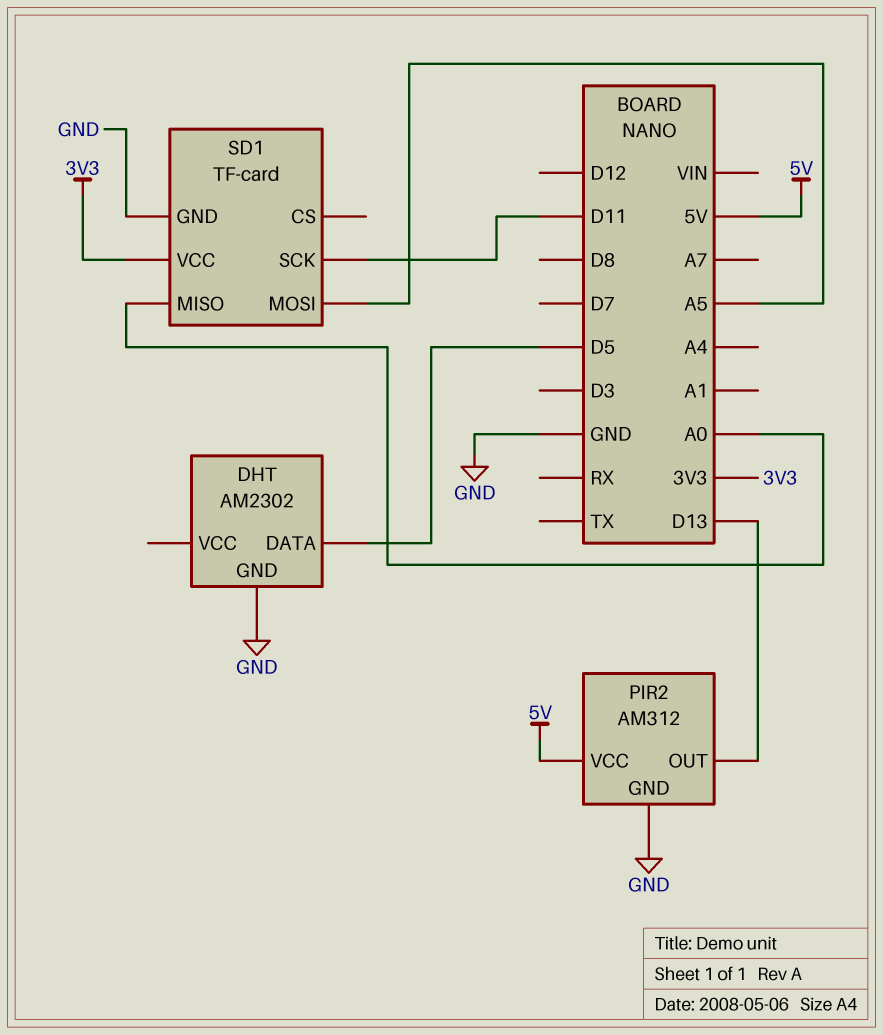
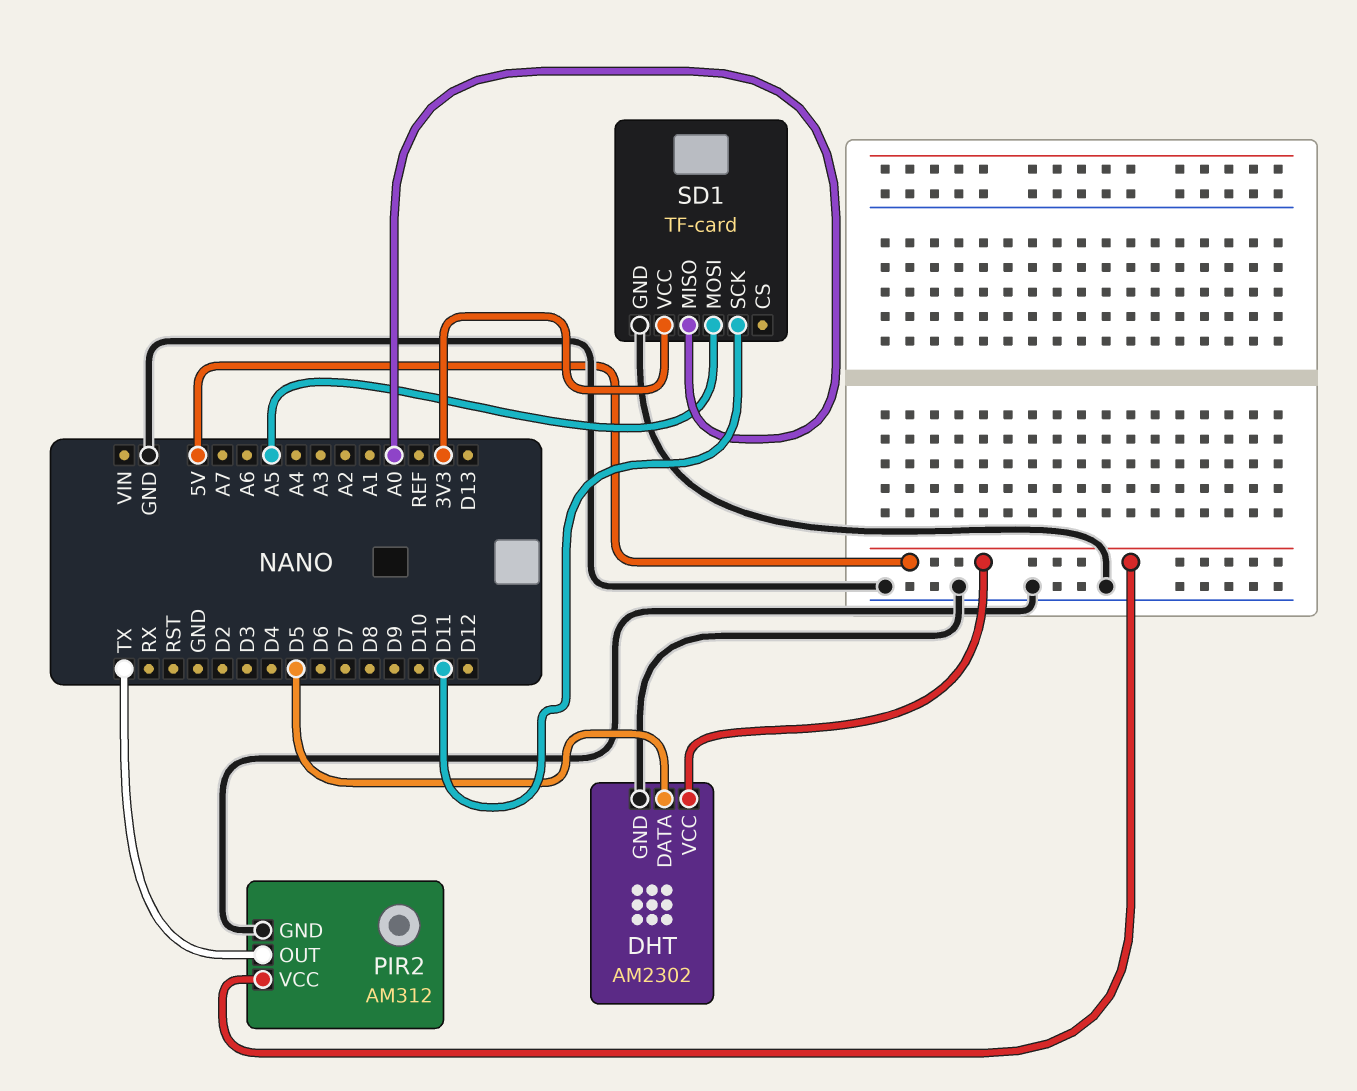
DHT pin VCC: none -> 5V
PIR2 pin OUT: D13 -> TX

